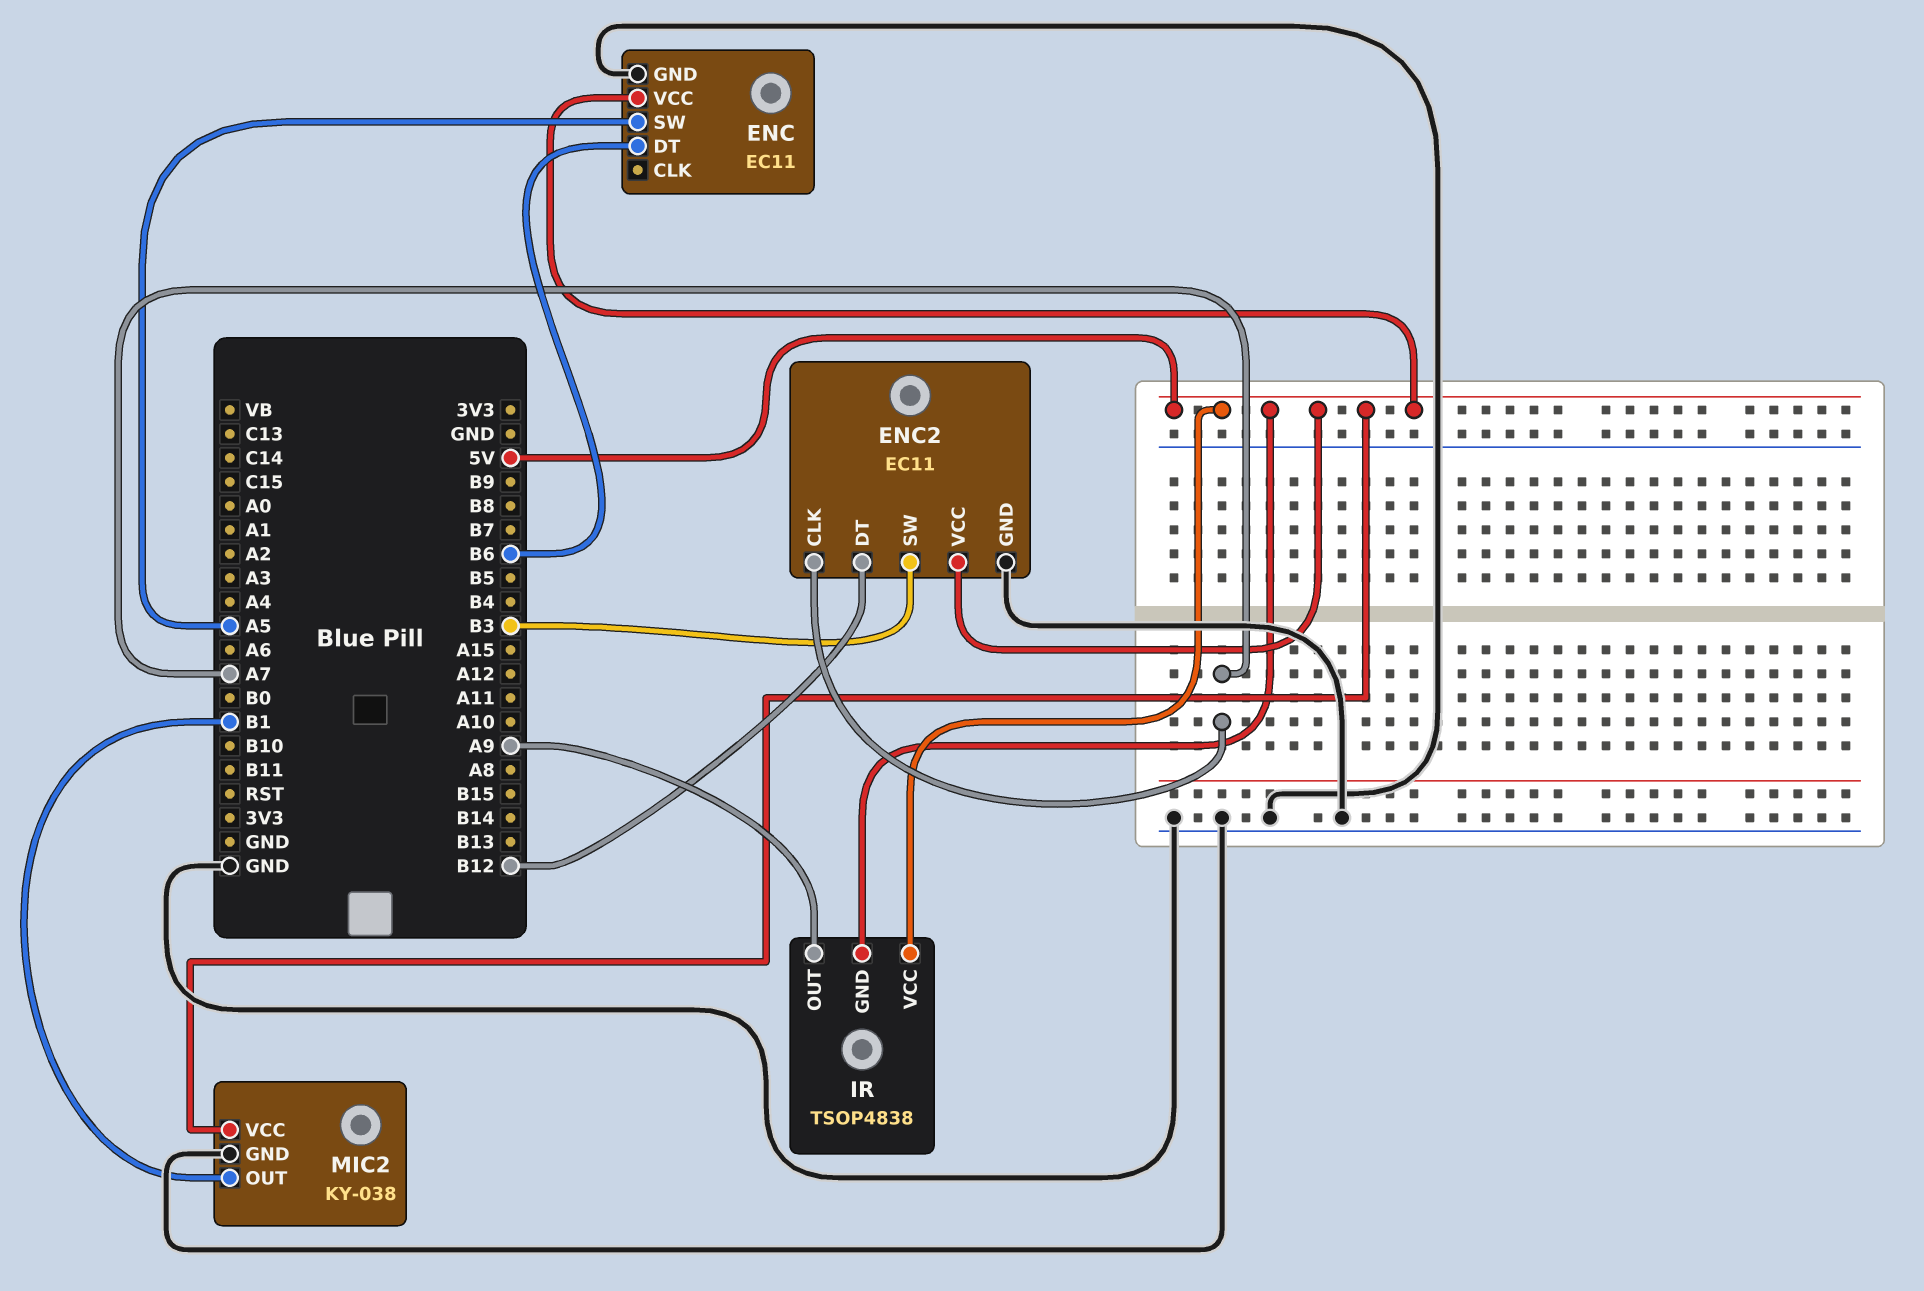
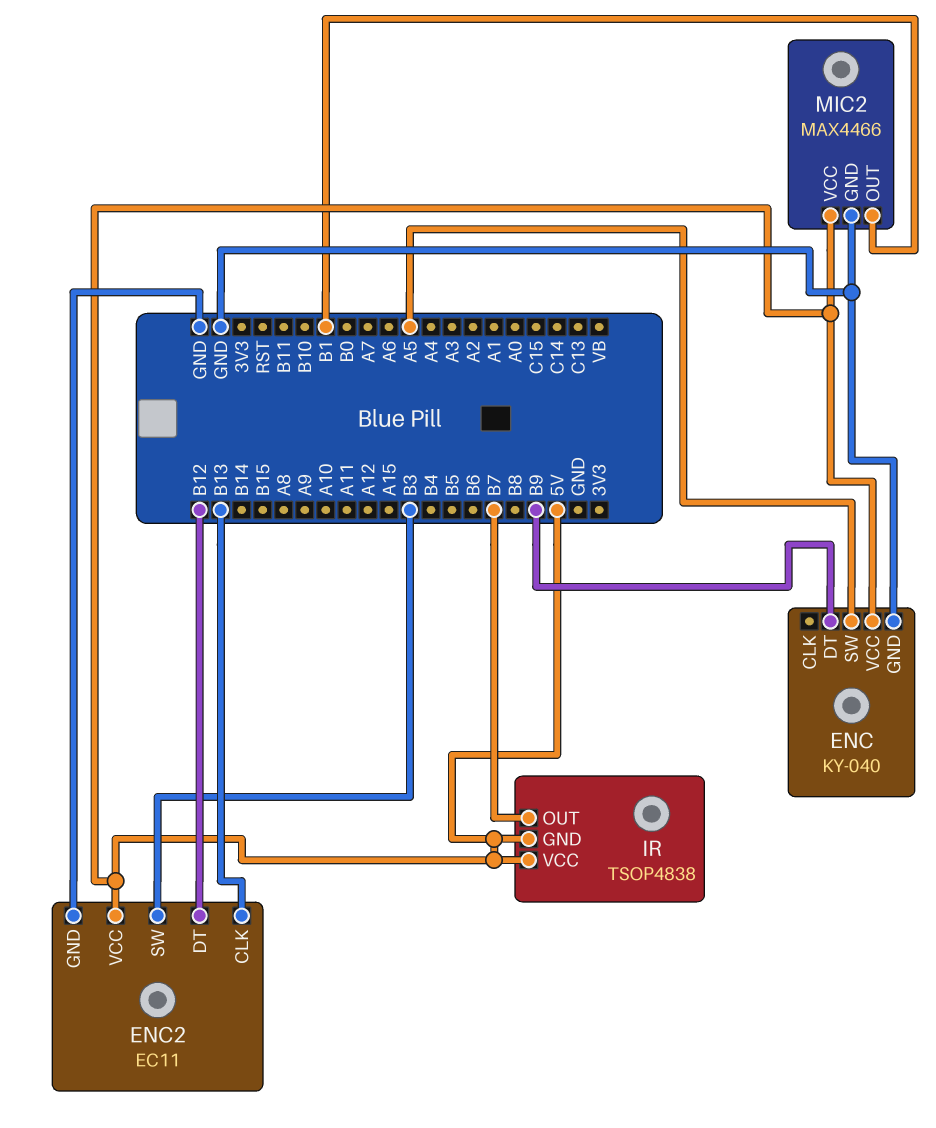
ENC: EC11 -> KY-040
ENC pin DT: B6 -> B9
ENC2 pin CLK: A7 -> B13
IR pin OUT: A9 -> B7
MIC2: KY-038 -> MAX4466

